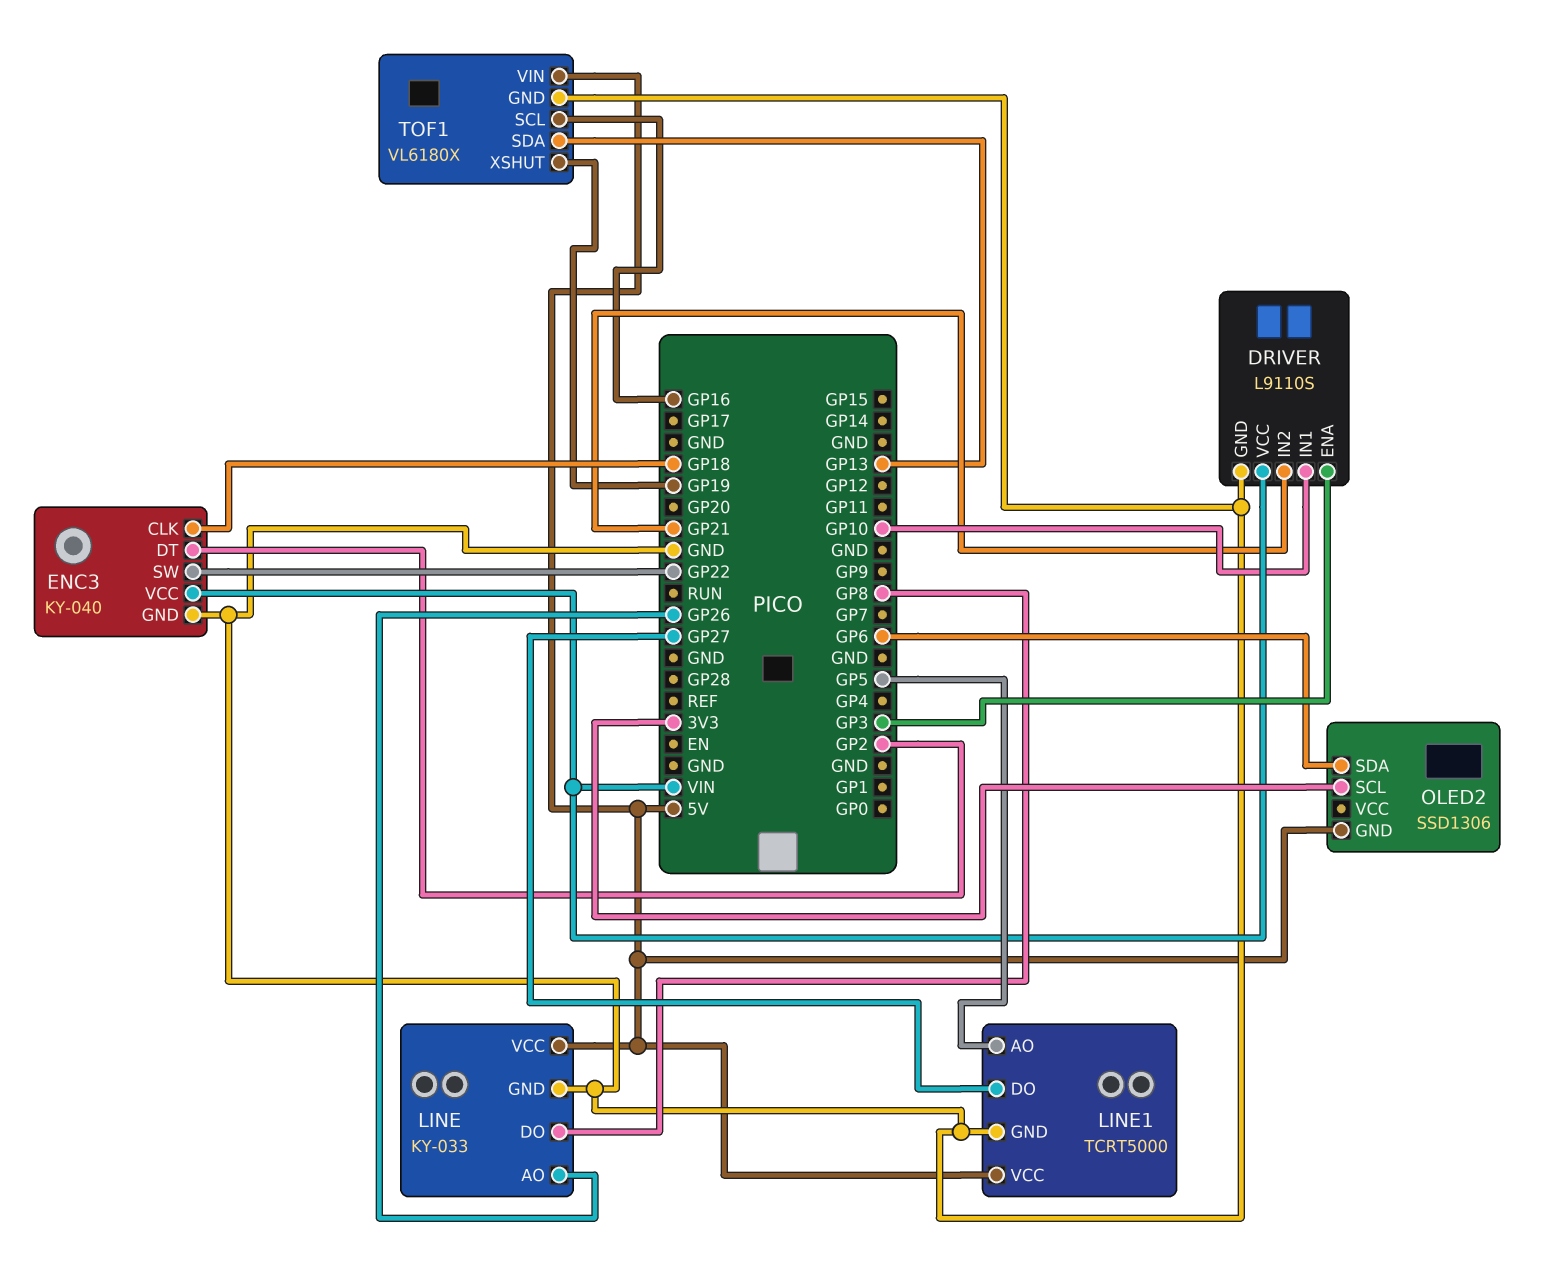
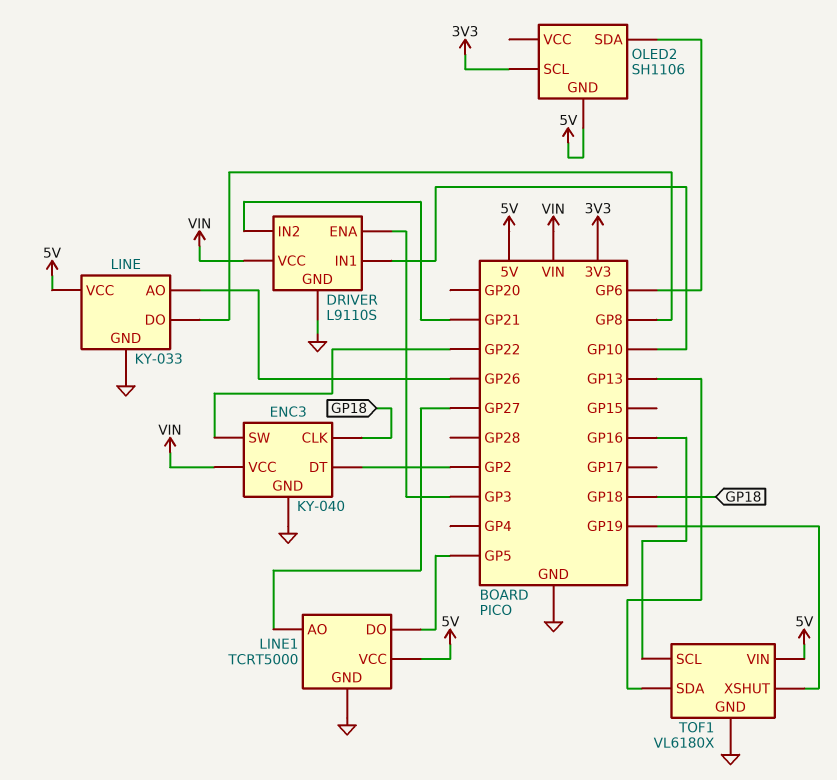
LINE1 pin AO: GP5 -> GP27
LINE1 pin DO: GP27 -> GP5
OLED2: SSD1306 -> SH1106

